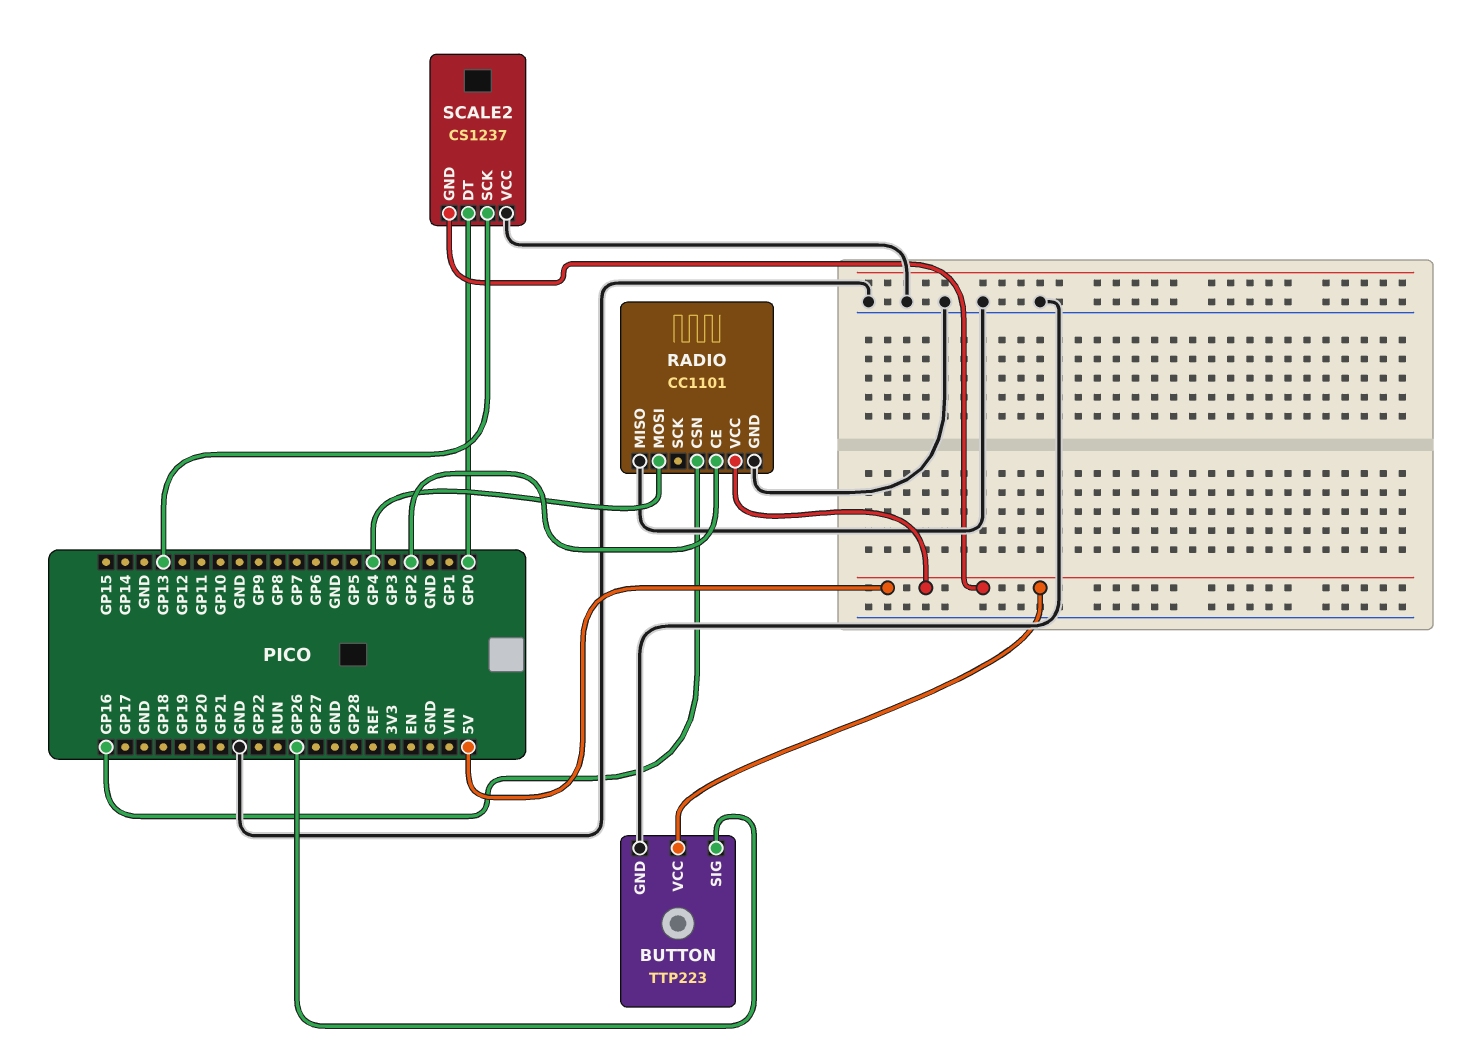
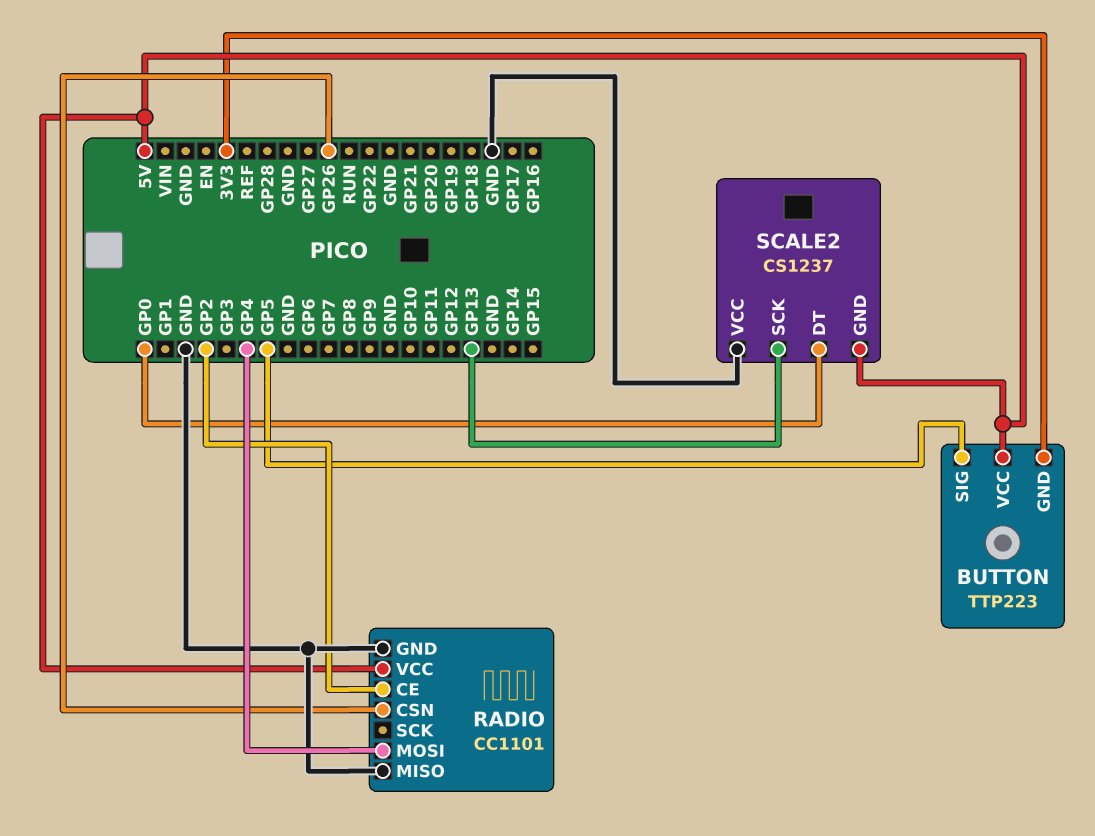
BUTTON pin GND: GND -> 3V3
BUTTON pin SIG: GP26 -> GP5
RADIO pin CSN: GP16 -> GP26

